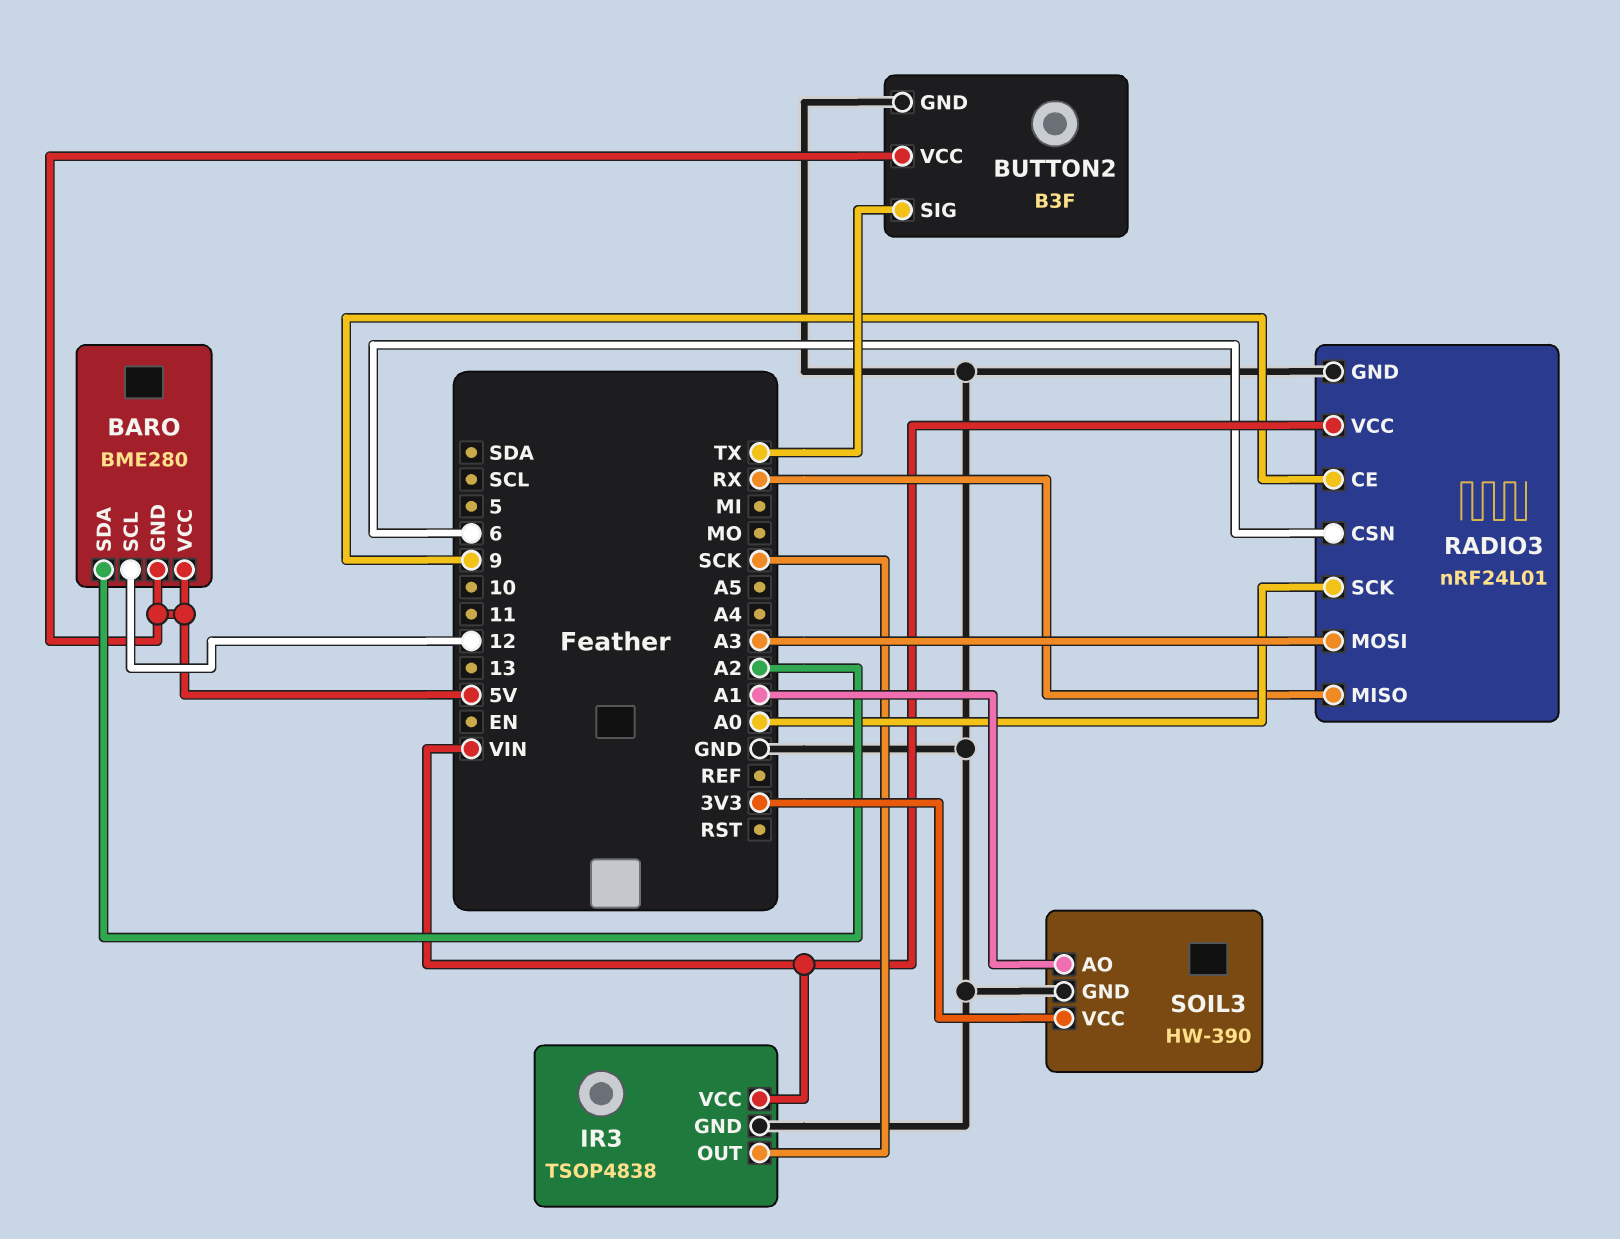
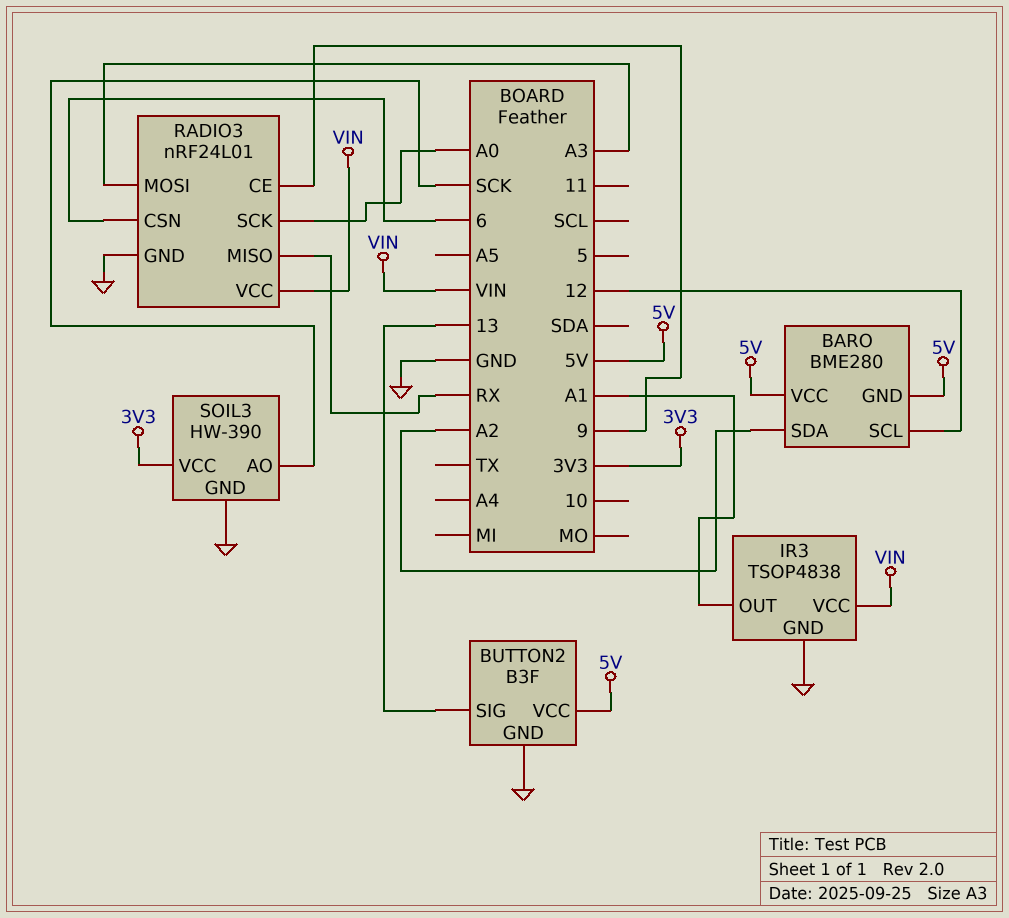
BUTTON2 pin SIG: TX -> 13
IR3 pin OUT: SCK -> A1
SOIL3 pin AO: A1 -> SCK

